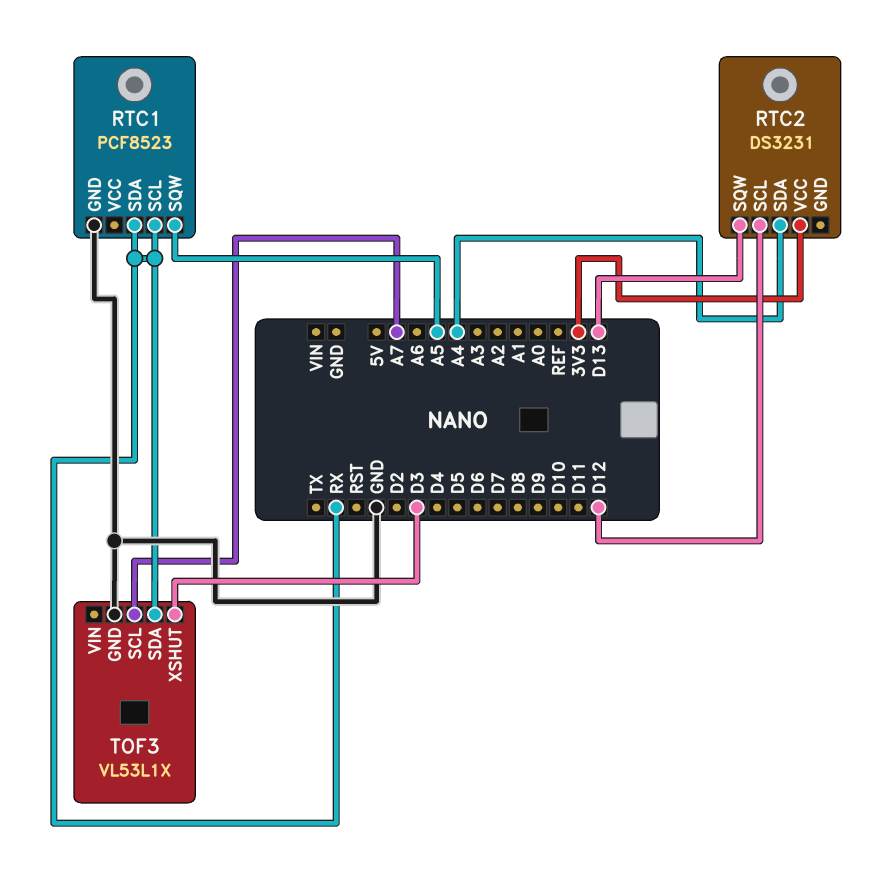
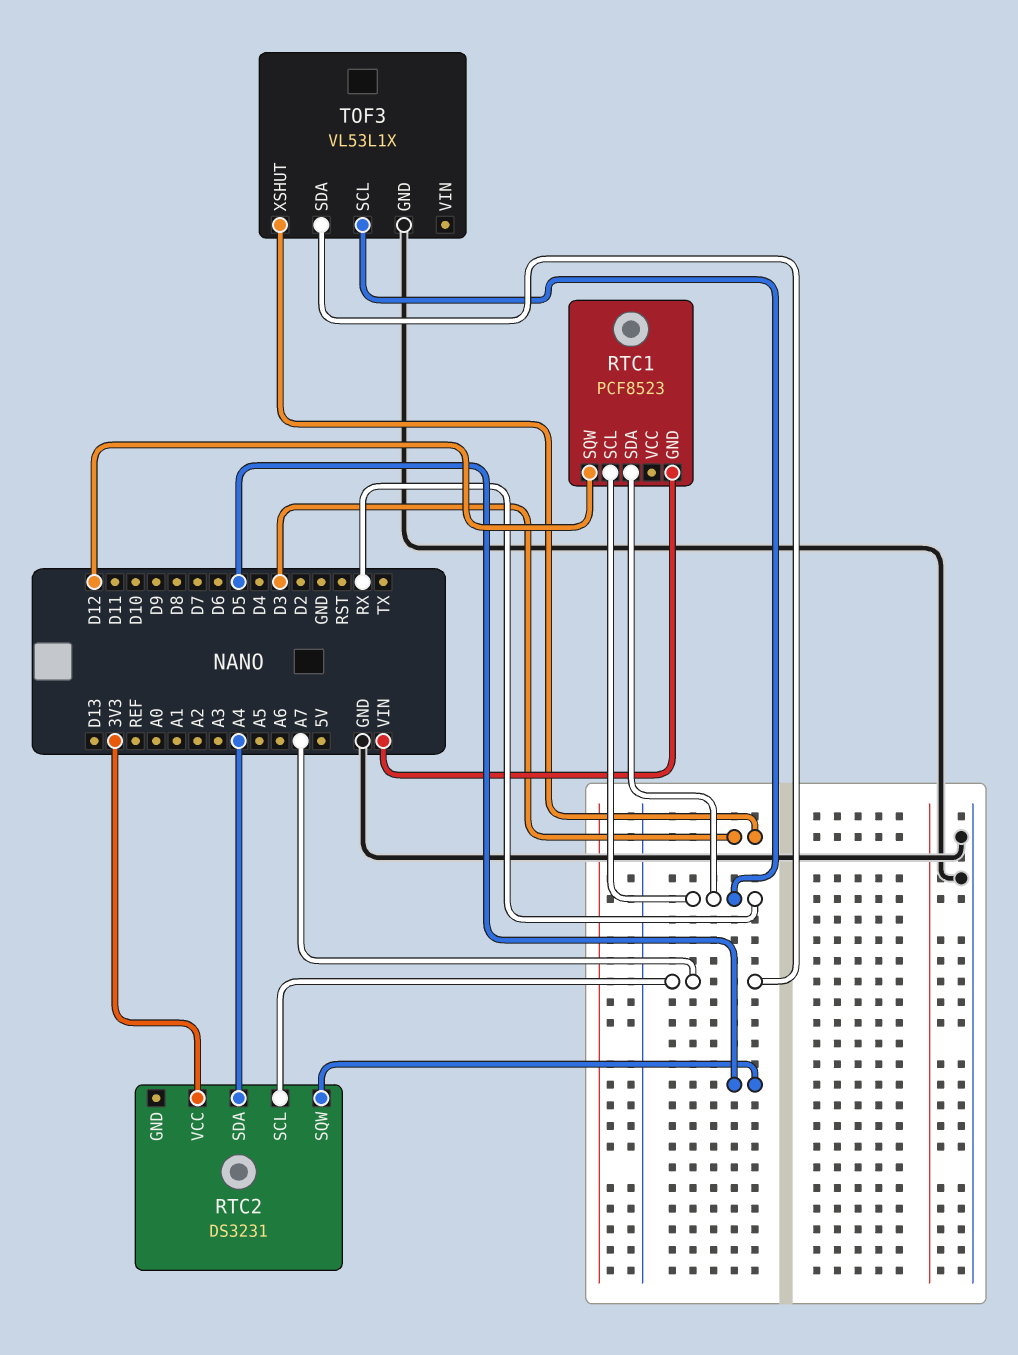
RTC1 pin GND: GND -> VIN
RTC1 pin SQW: A5 -> D12
RTC2 pin SCL: D12 -> A7
RTC2 pin SQW: D13 -> D5
TOF3 pin SCL: A7 -> RX
TOF3 pin SDA: RX -> A7

